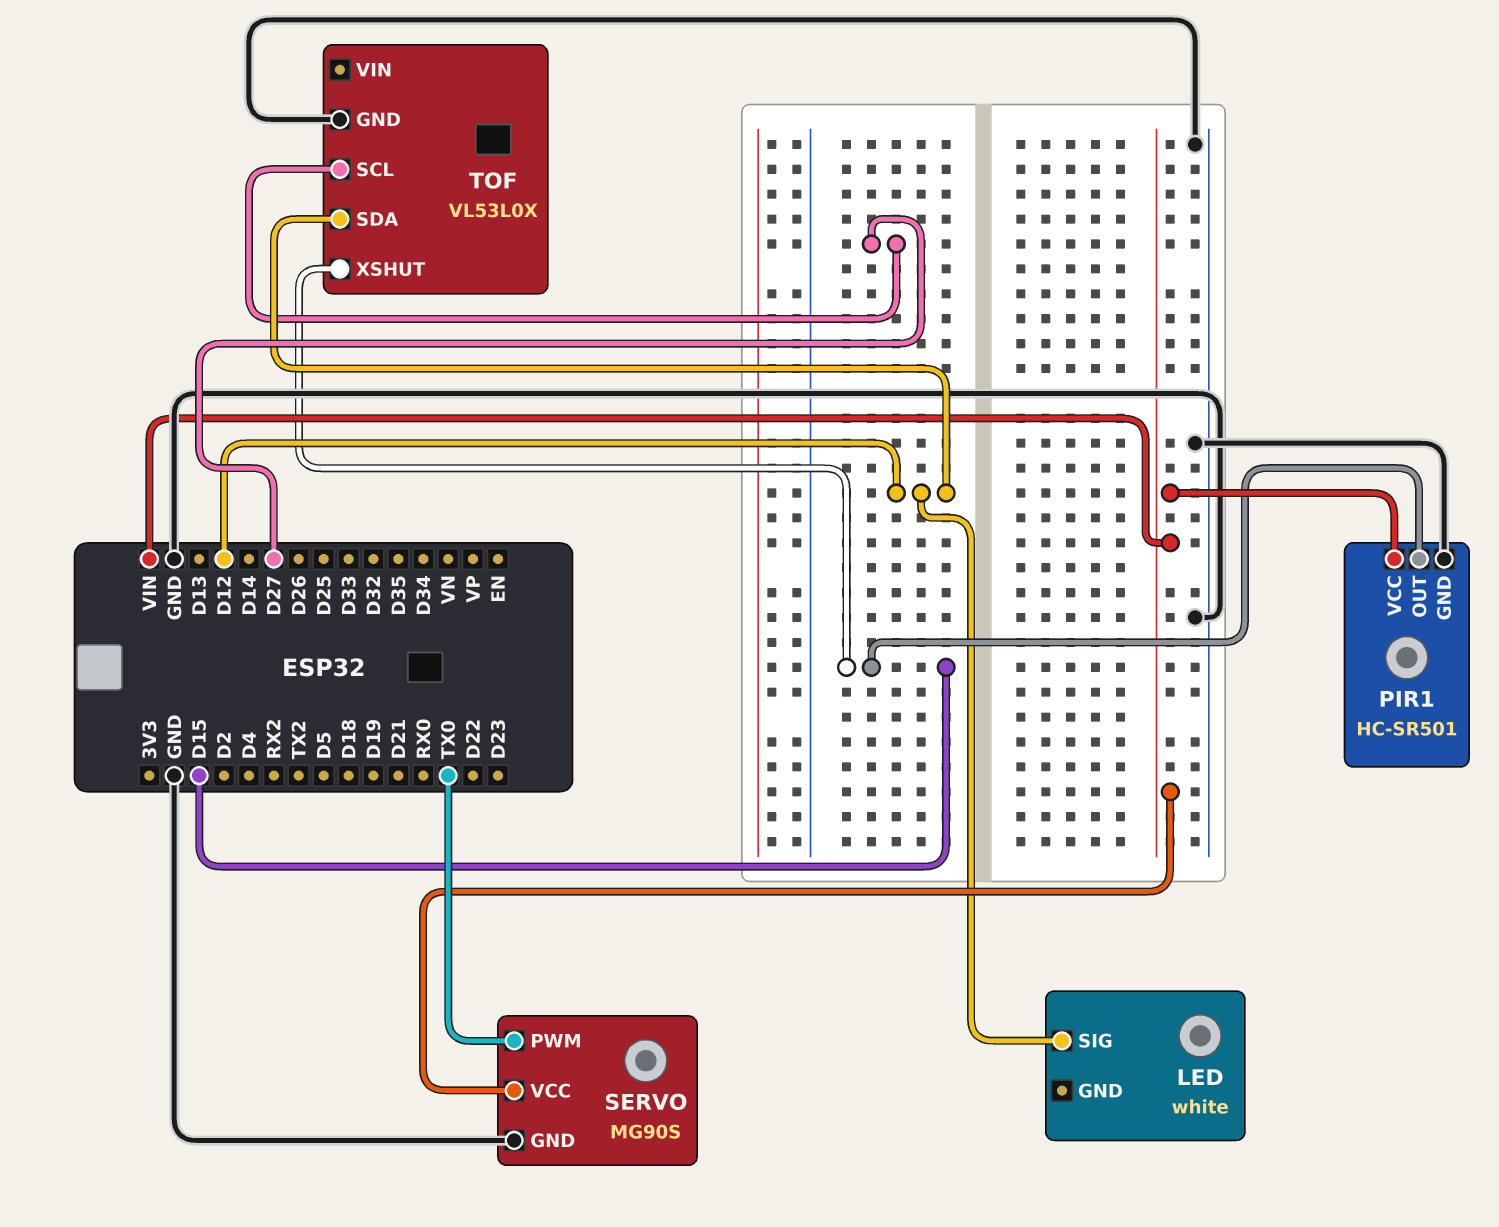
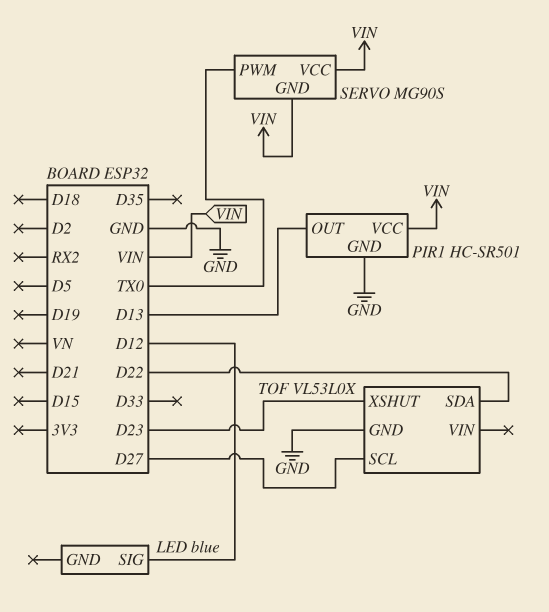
LED: white -> blue
PIR1 pin OUT: D15 -> D13
SERVO pin GND: GND -> VIN
TOF pin SDA: D12 -> D22
TOF pin XSHUT: D15 -> D23

